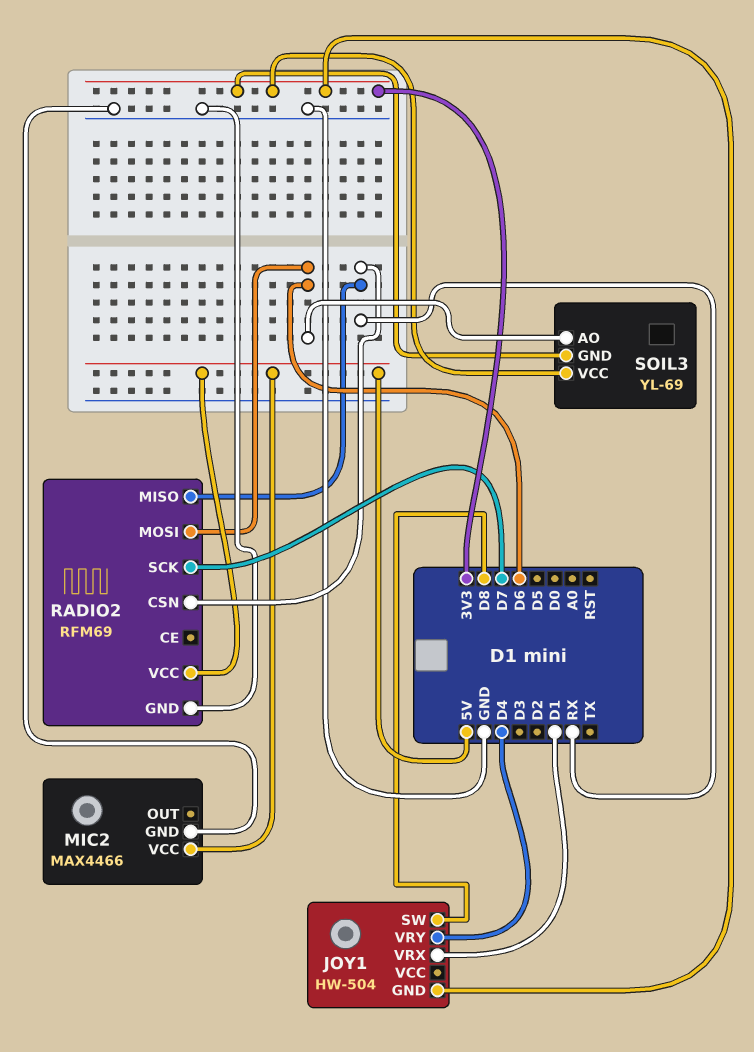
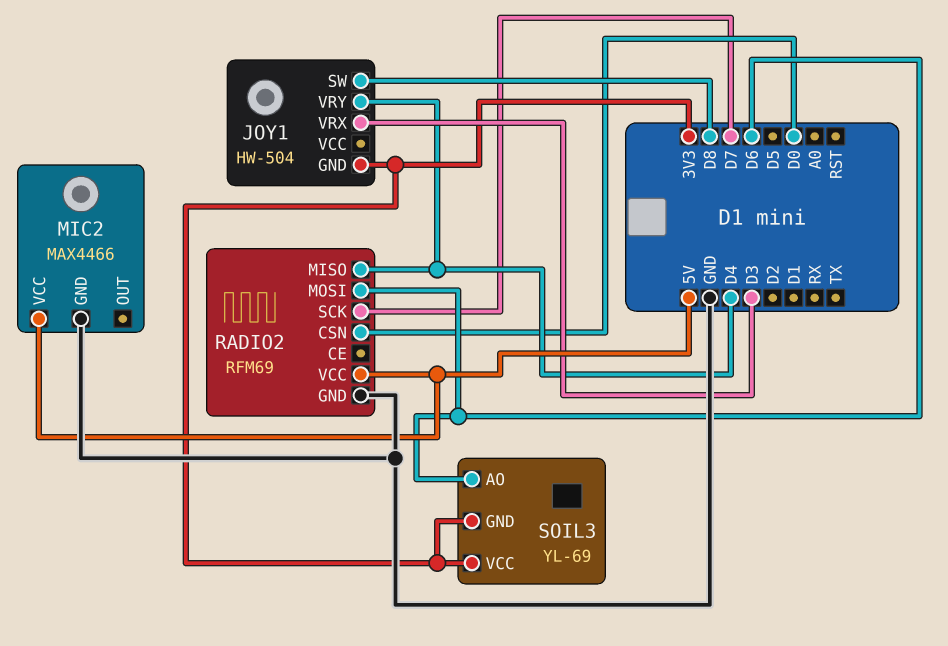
JOY1 pin VRX: D1 -> D3
RADIO2 pin CSN: RX -> D0
RADIO2 pin MISO: RX -> D4

